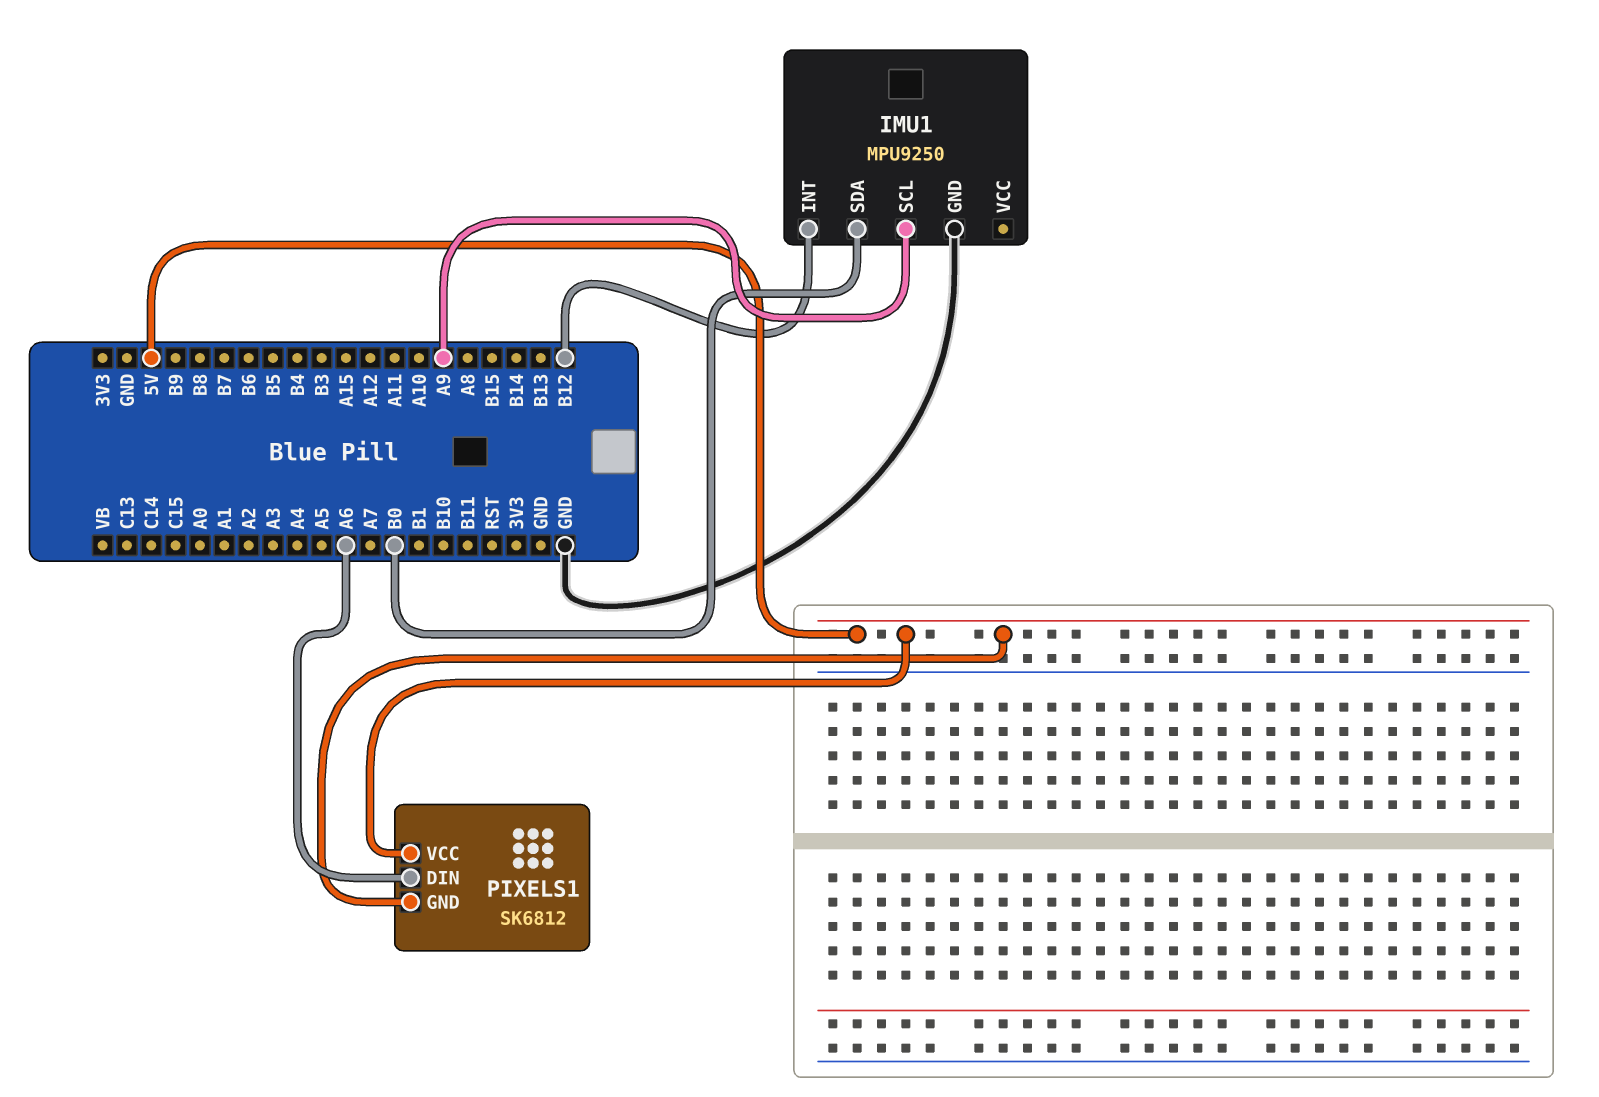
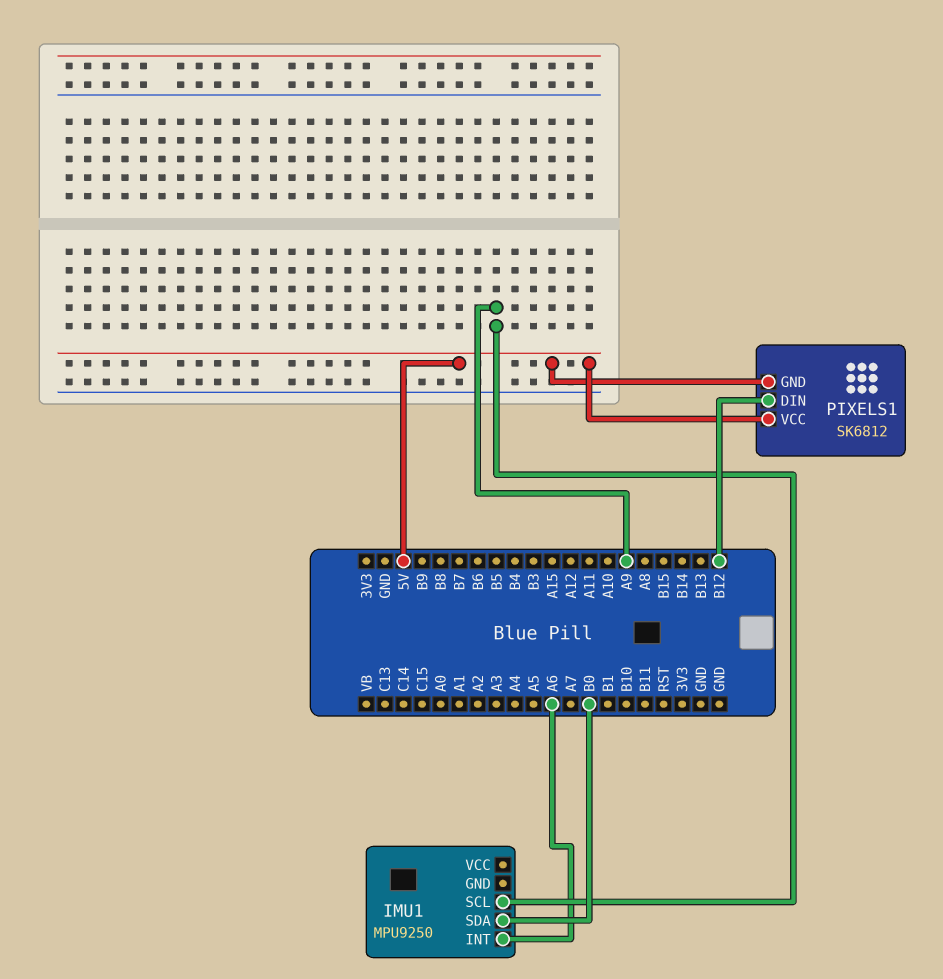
IMU1 pin GND: GND -> none
IMU1 pin INT: B12 -> A6
PIXELS1 pin DIN: A6 -> B12

